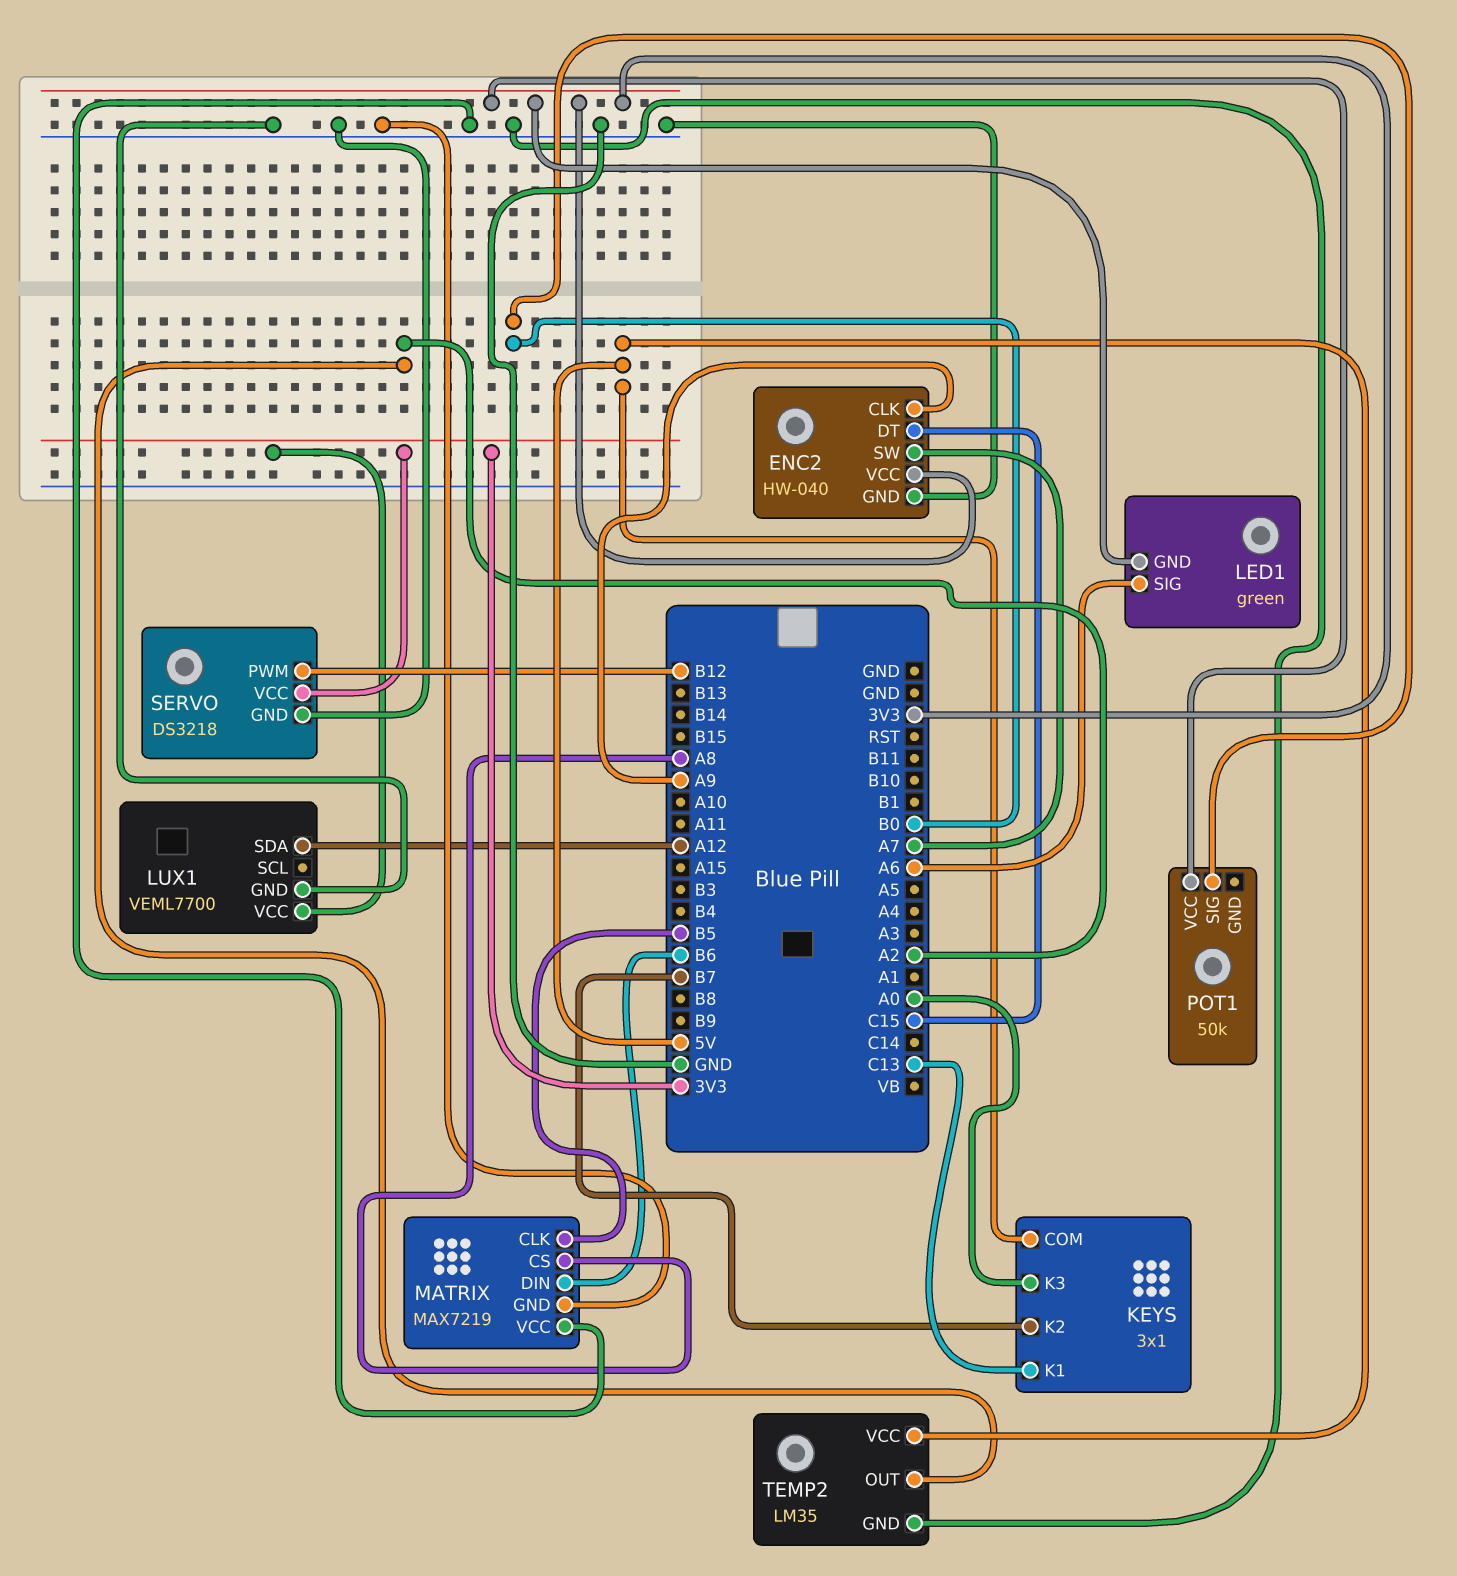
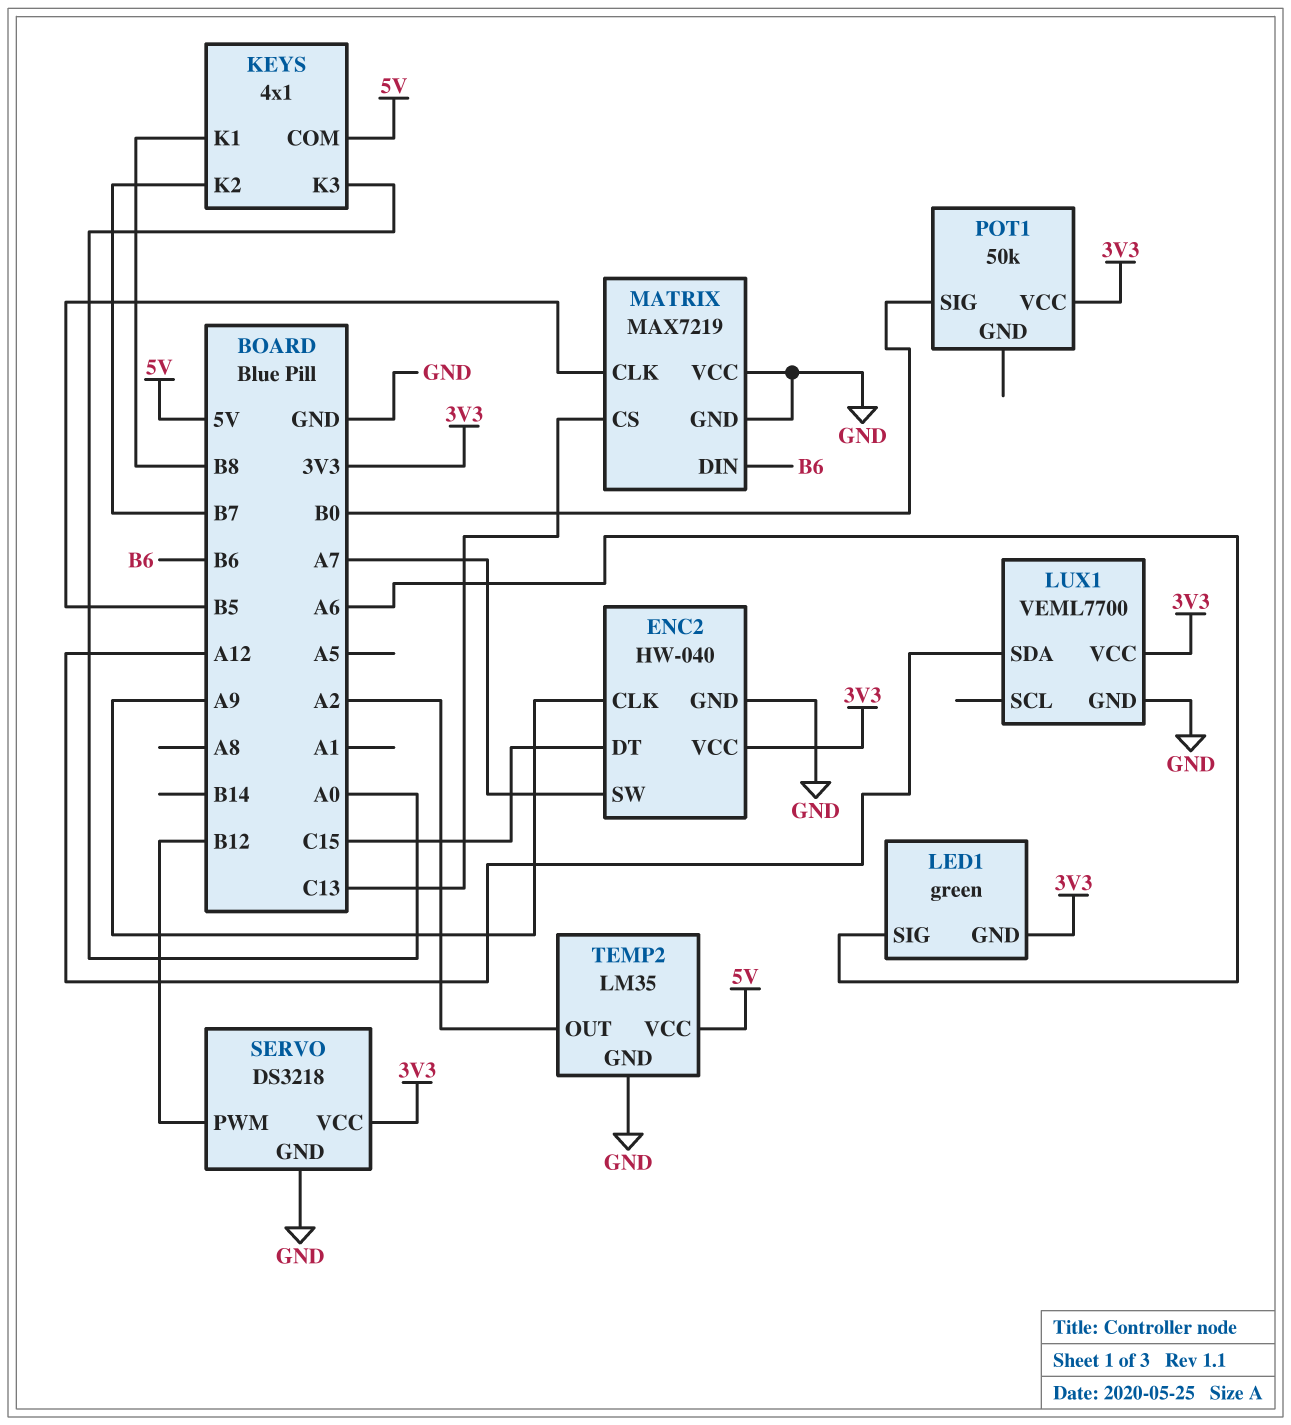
KEYS: 3x1 -> 4x1
KEYS pin K1: C13 -> B8
MATRIX pin CS: A8 -> C13

